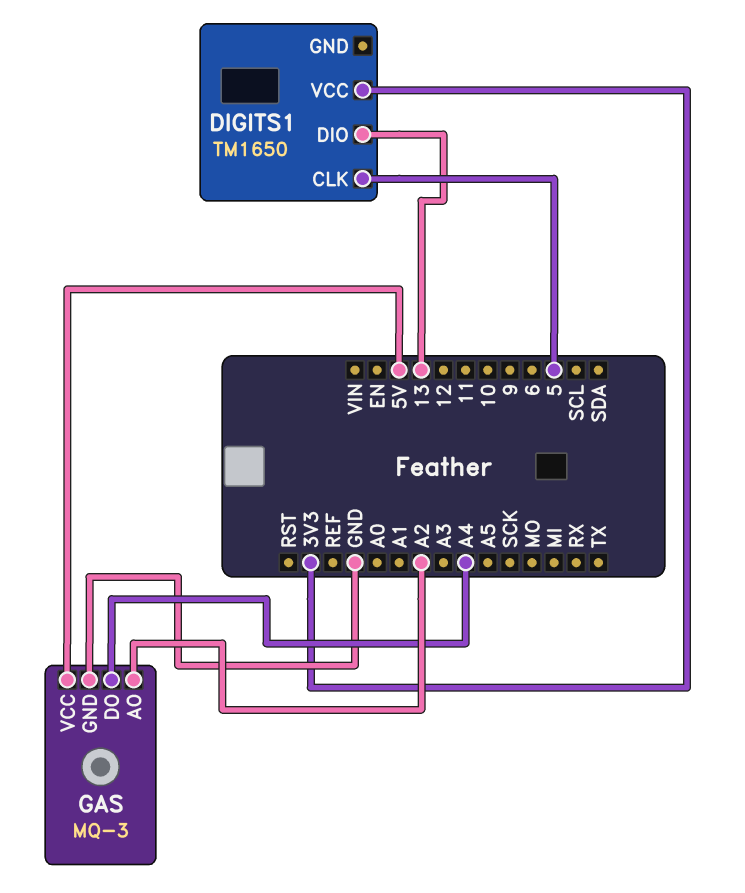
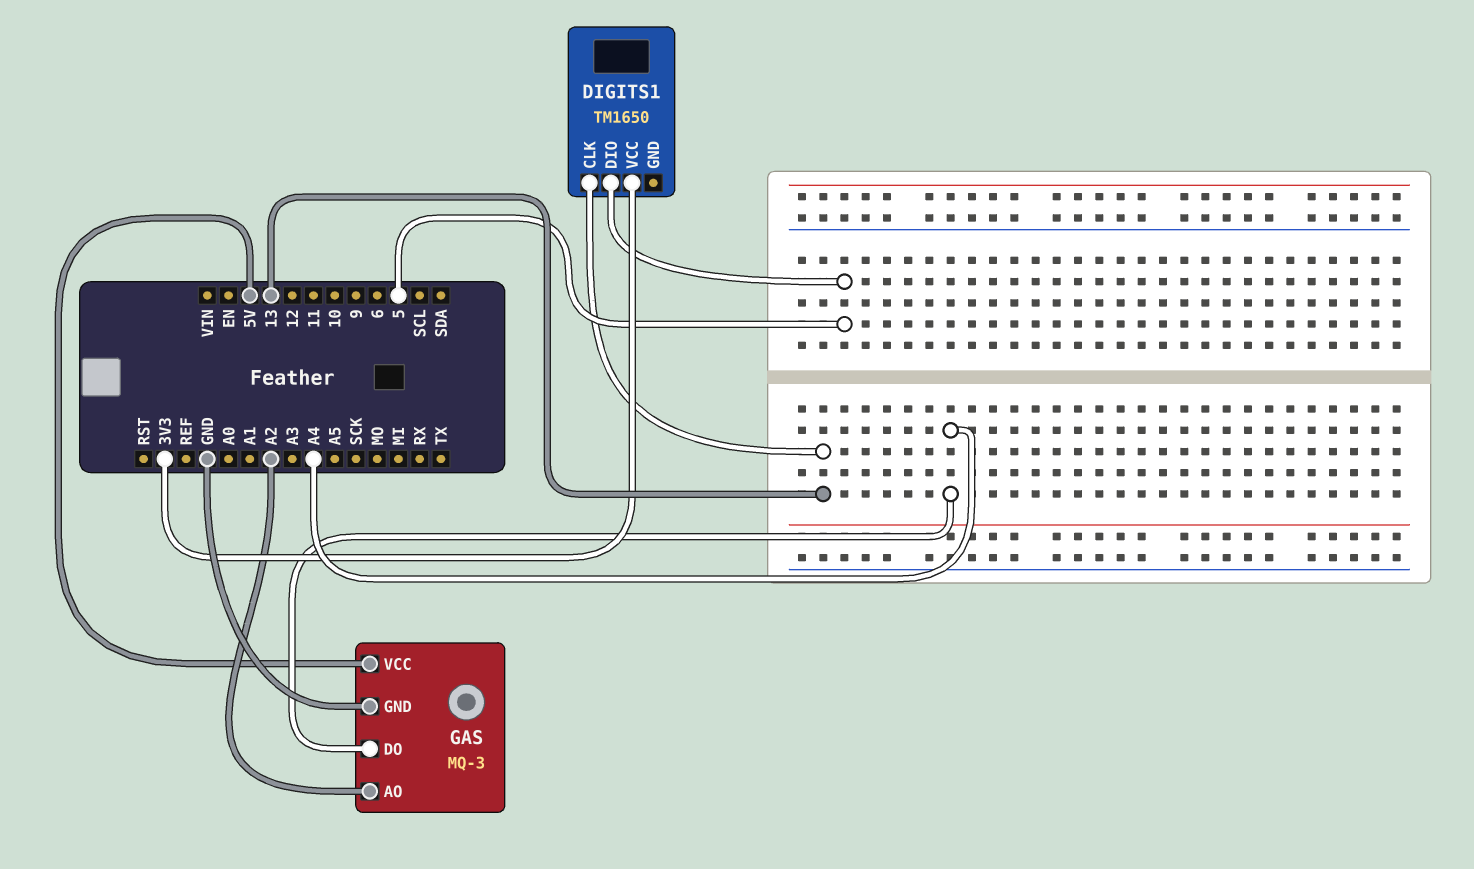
DIGITS1 pin CLK: 5 -> 13
DIGITS1 pin DIO: 13 -> 5

